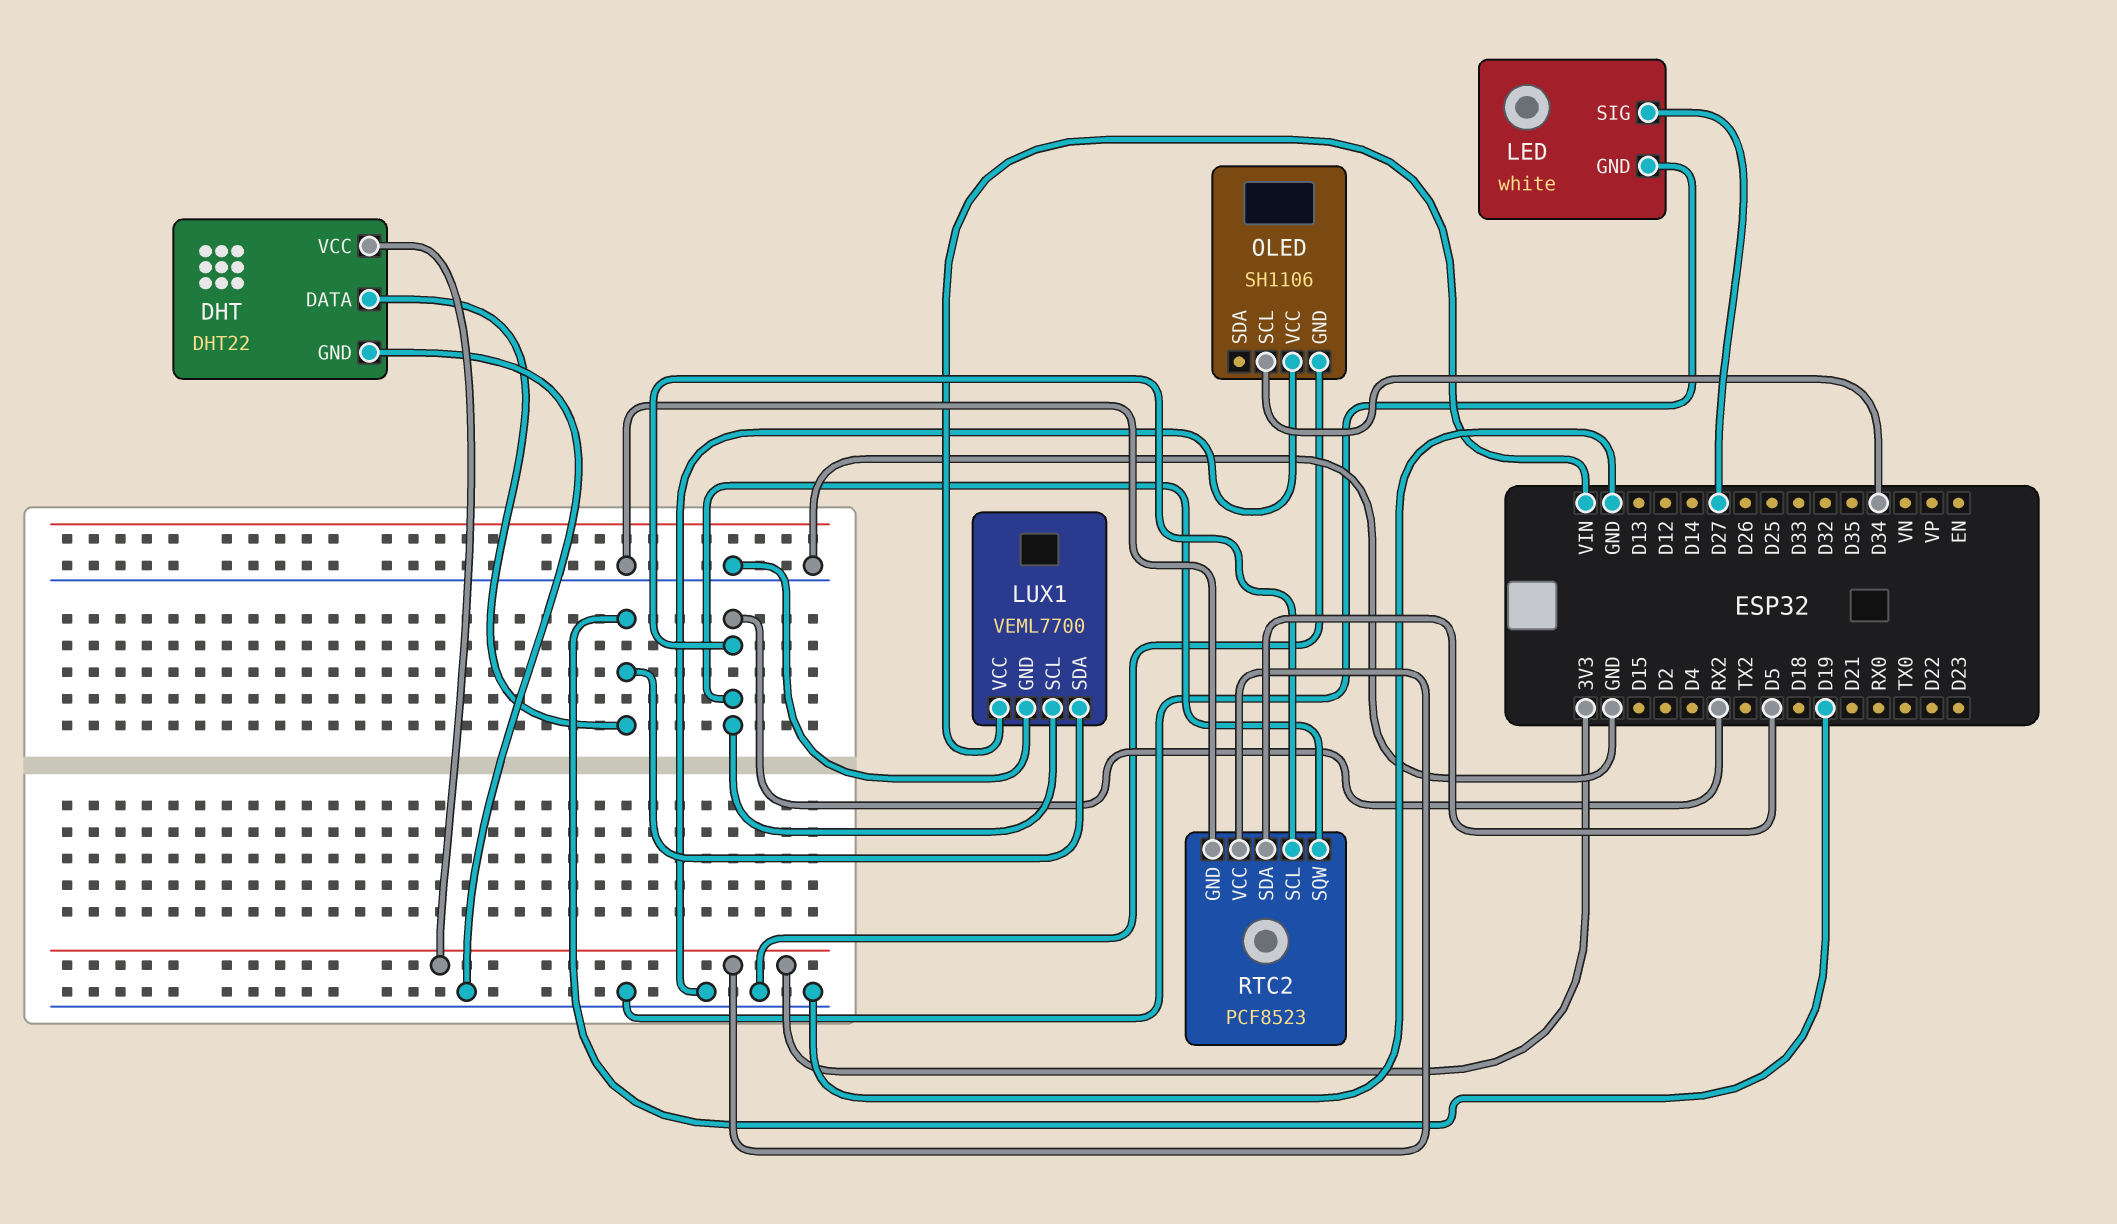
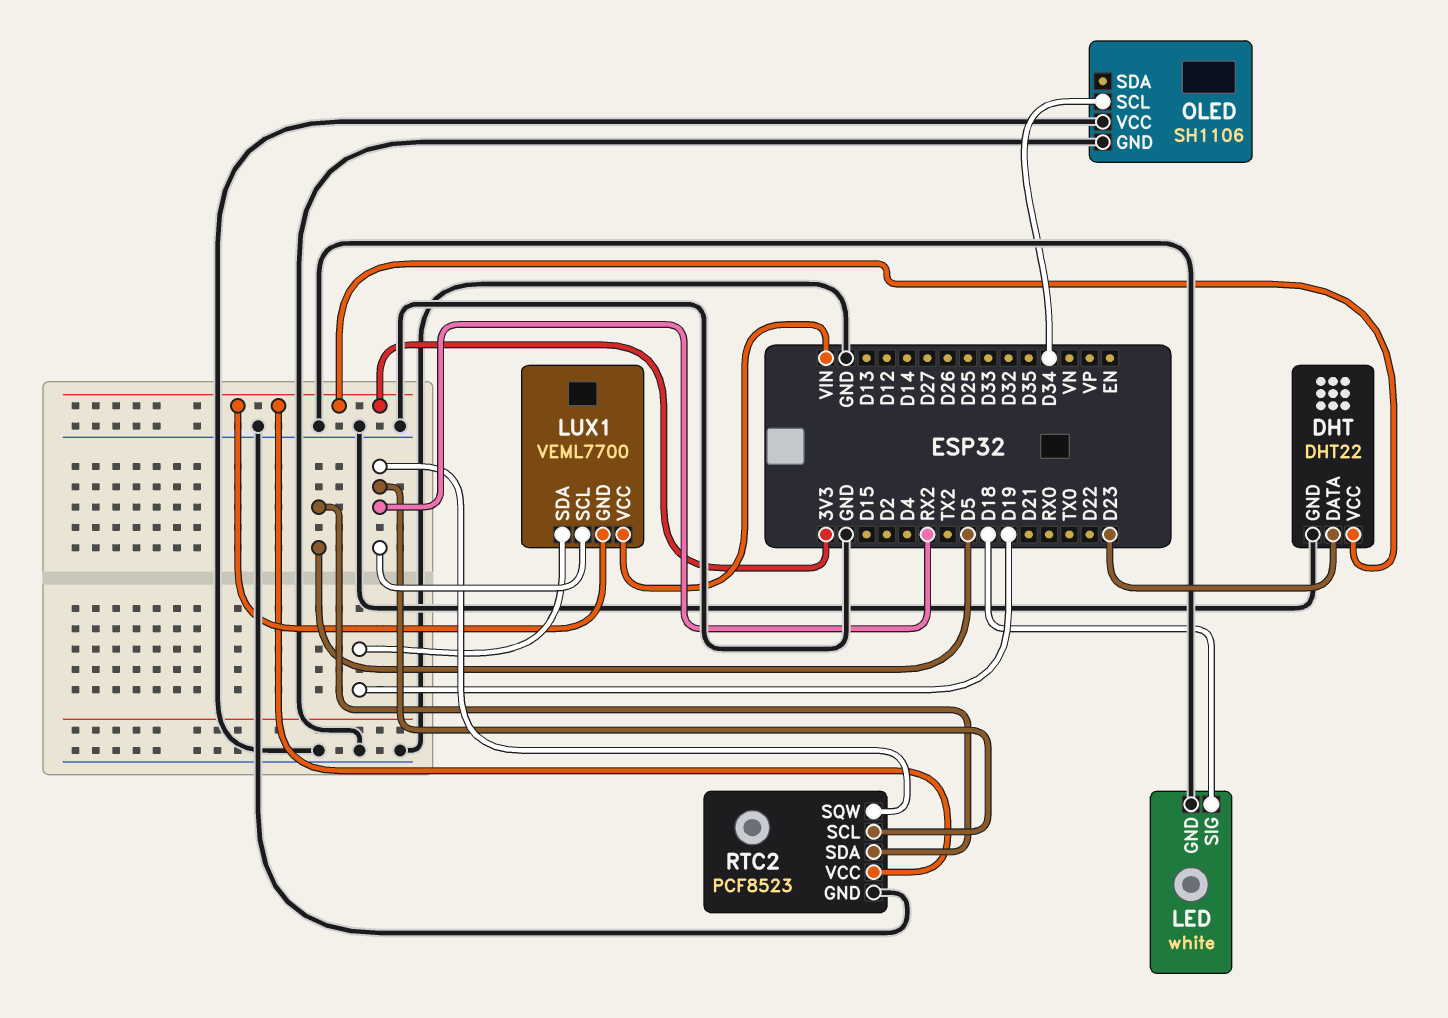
DHT pin DATA: D19 -> D23
LED pin SIG: D27 -> D18
LUX1 pin GND: GND -> 3V3

